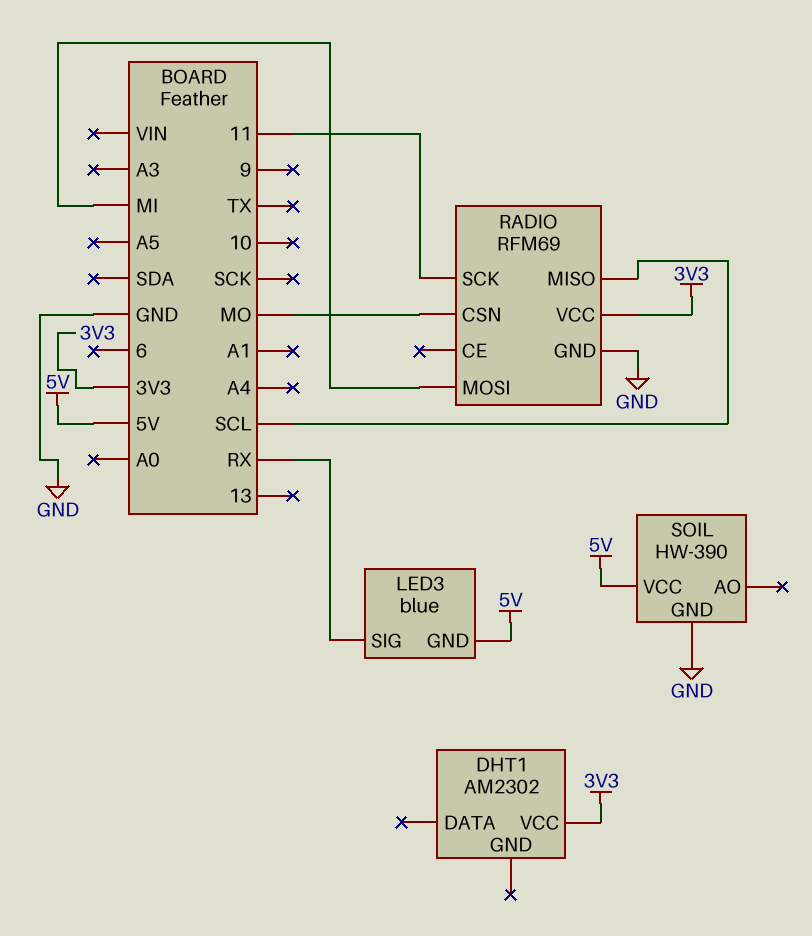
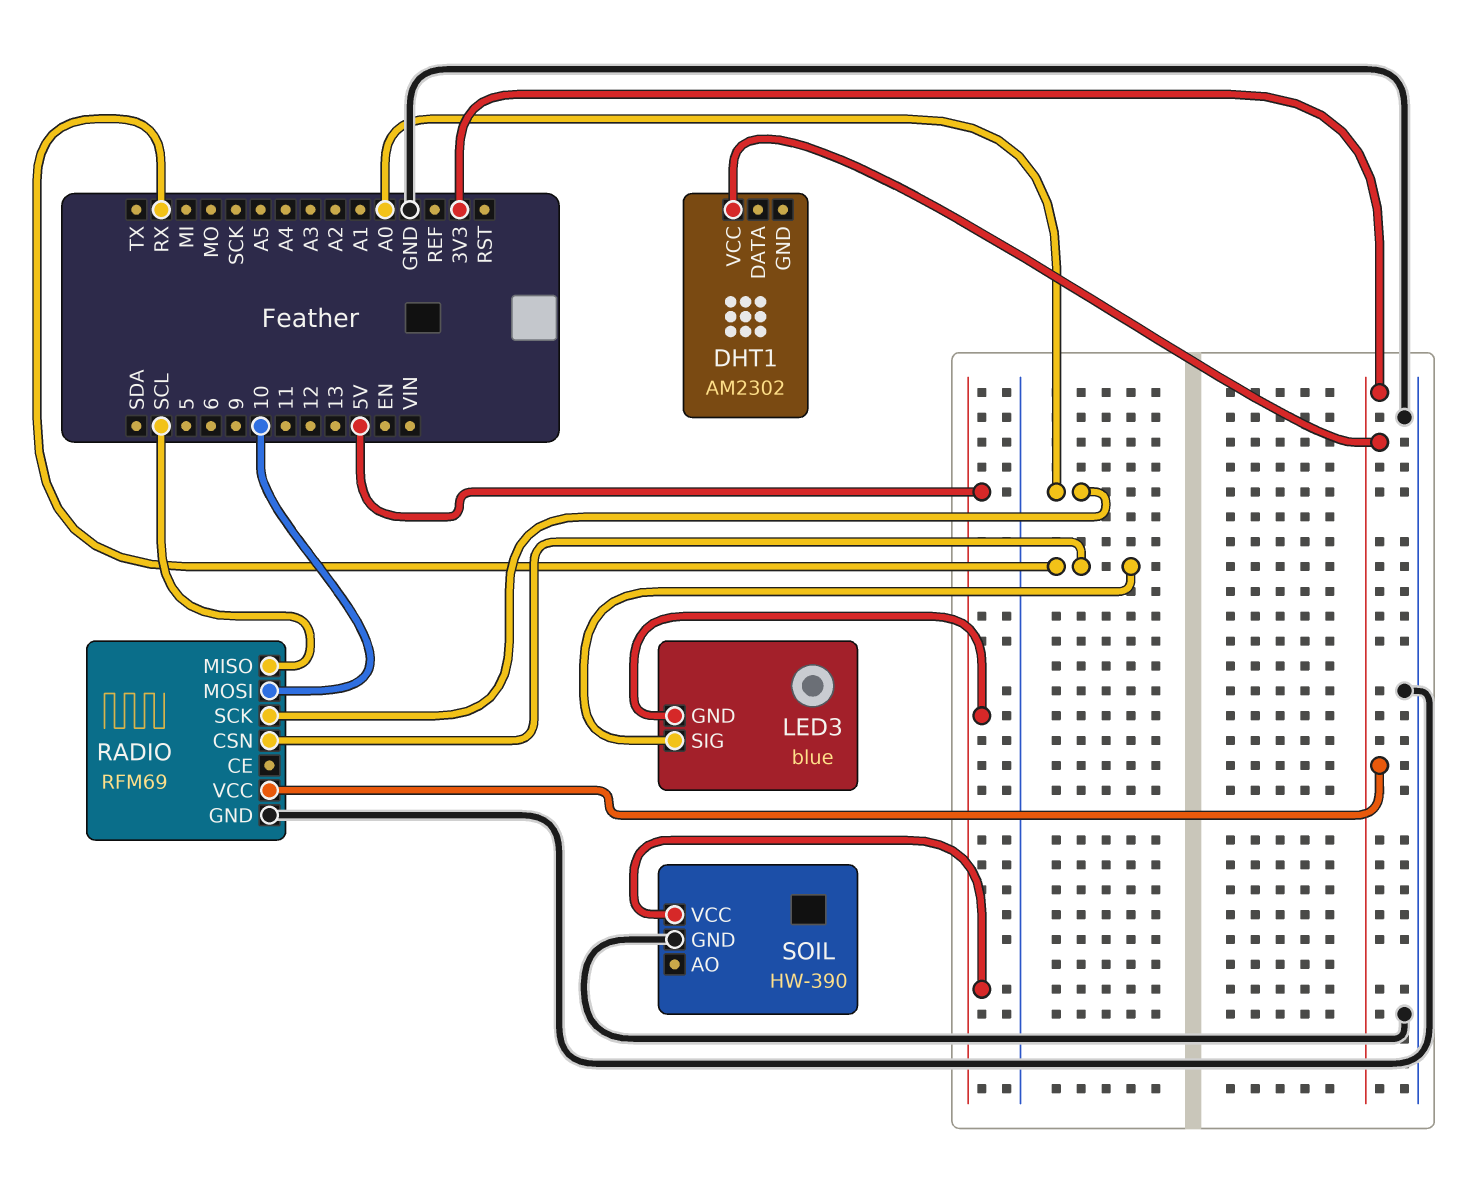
RADIO pin CSN: MO -> RX
RADIO pin MOSI: MI -> 10
RADIO pin SCK: 11 -> A0

